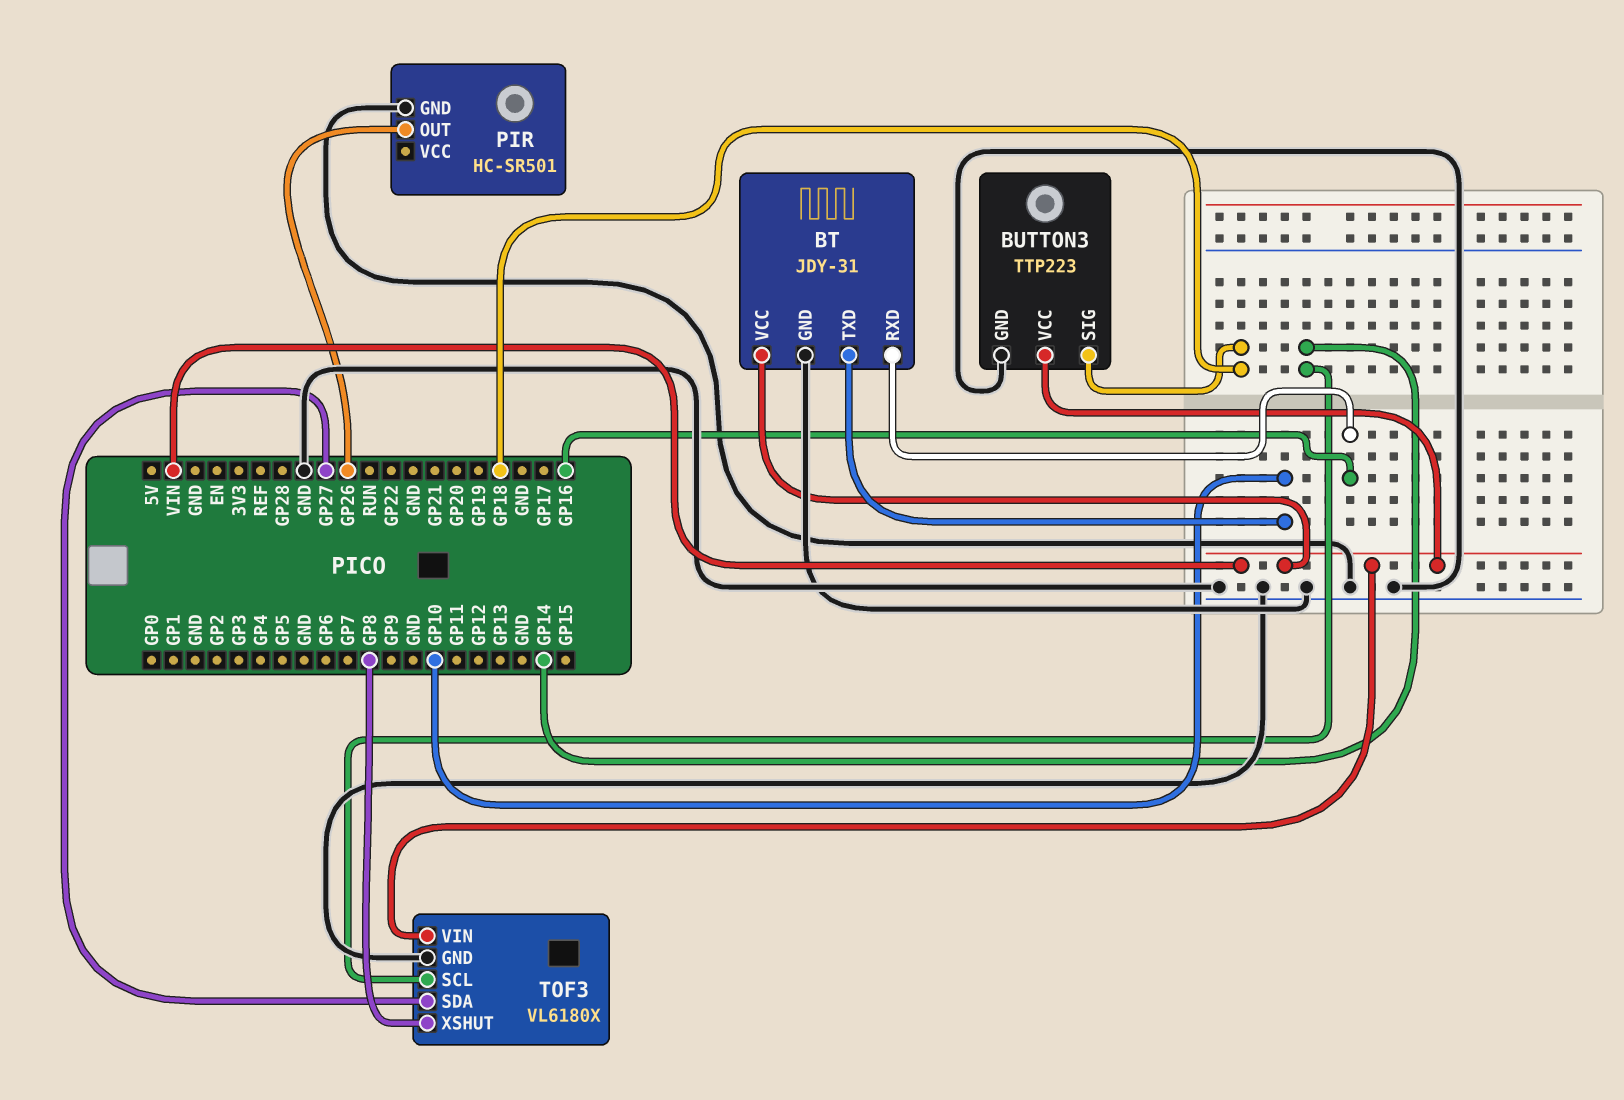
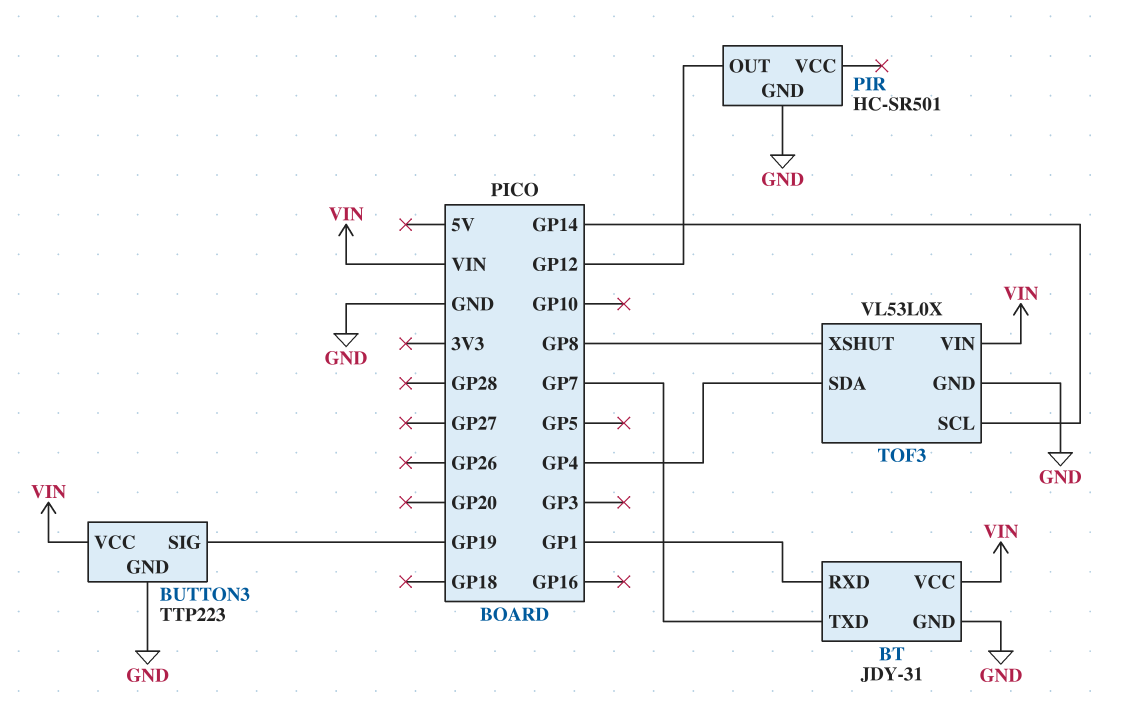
BT pin RXD: GP16 -> GP1
BT pin TXD: GP10 -> GP7
BUTTON3 pin SIG: GP18 -> GP19
PIR pin OUT: GP26 -> GP12
TOF3: VL6180X -> VL53L0X
TOF3 pin SDA: GP27 -> GP4

